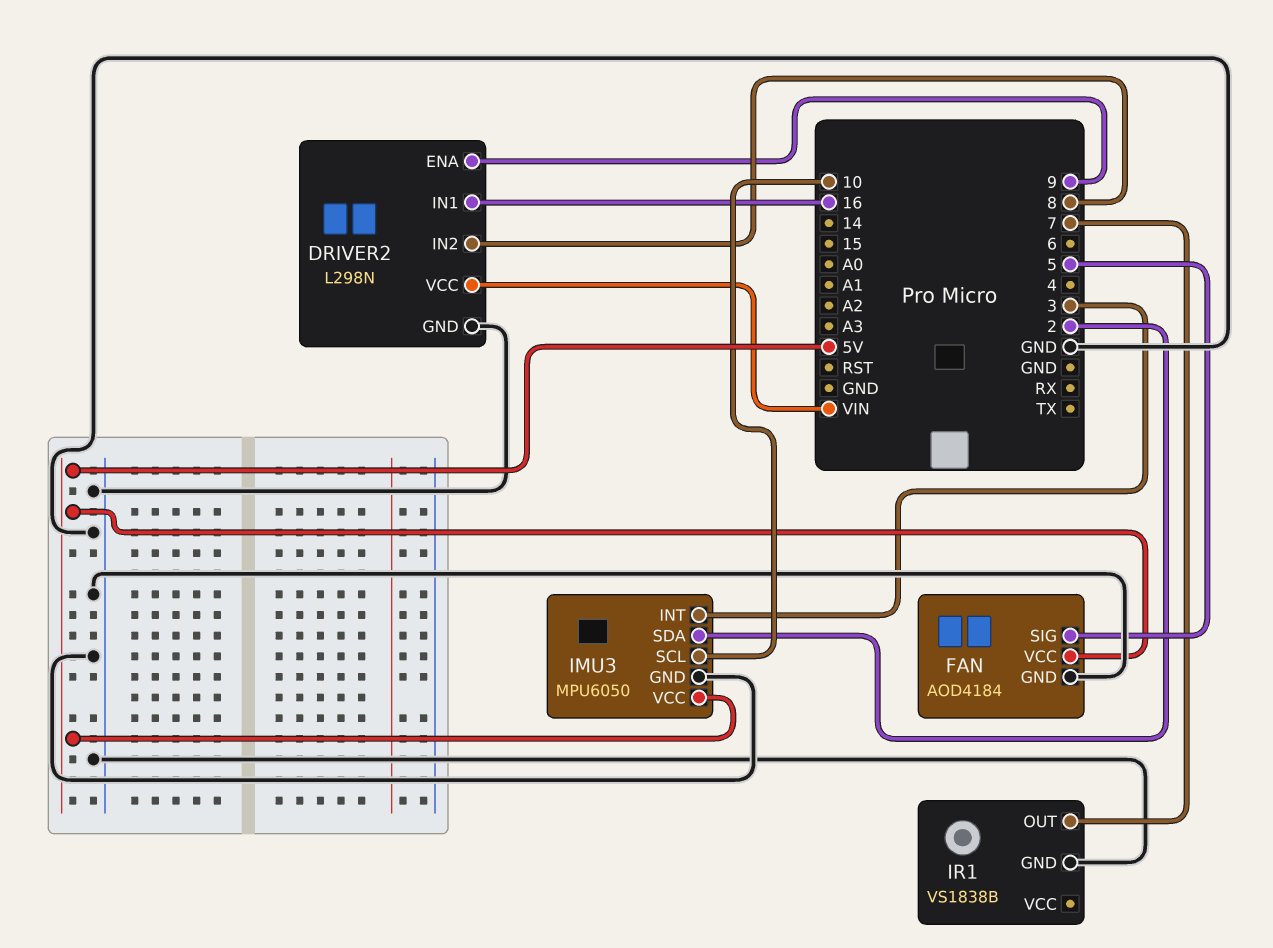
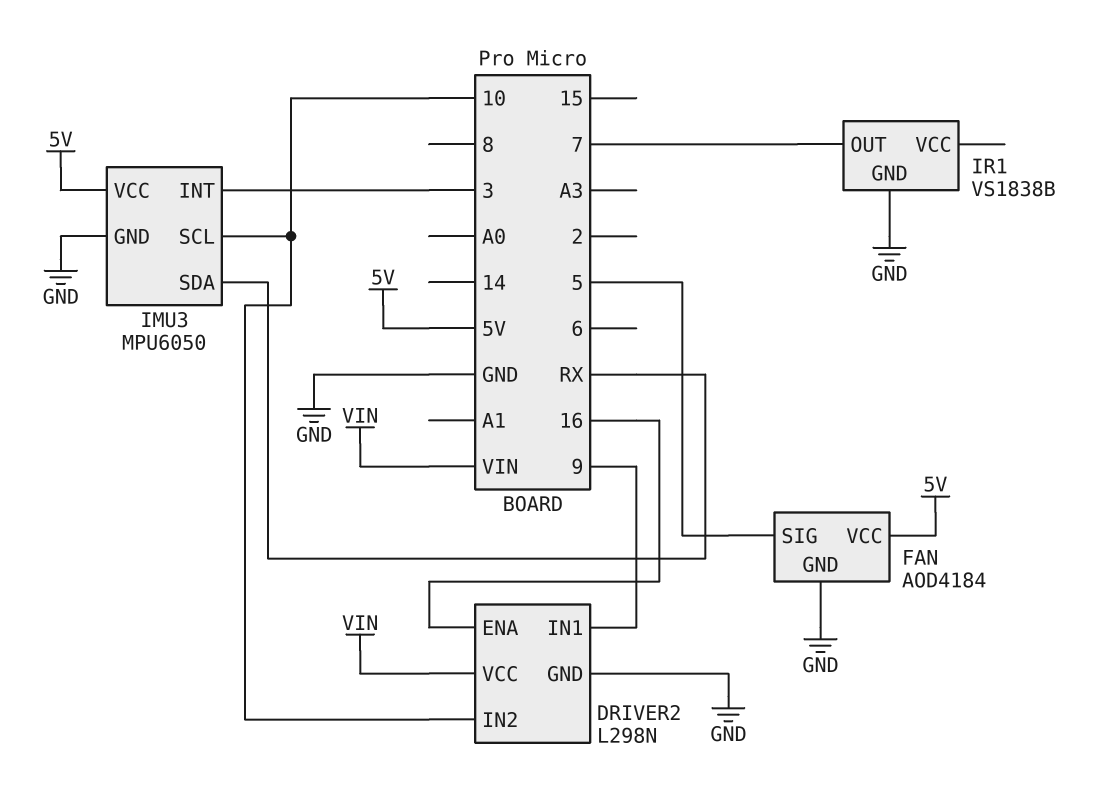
DRIVER2 pin ENA: 9 -> 16
DRIVER2 pin IN1: 16 -> 9
DRIVER2 pin IN2: 8 -> 10
IMU3 pin SDA: 2 -> RX

